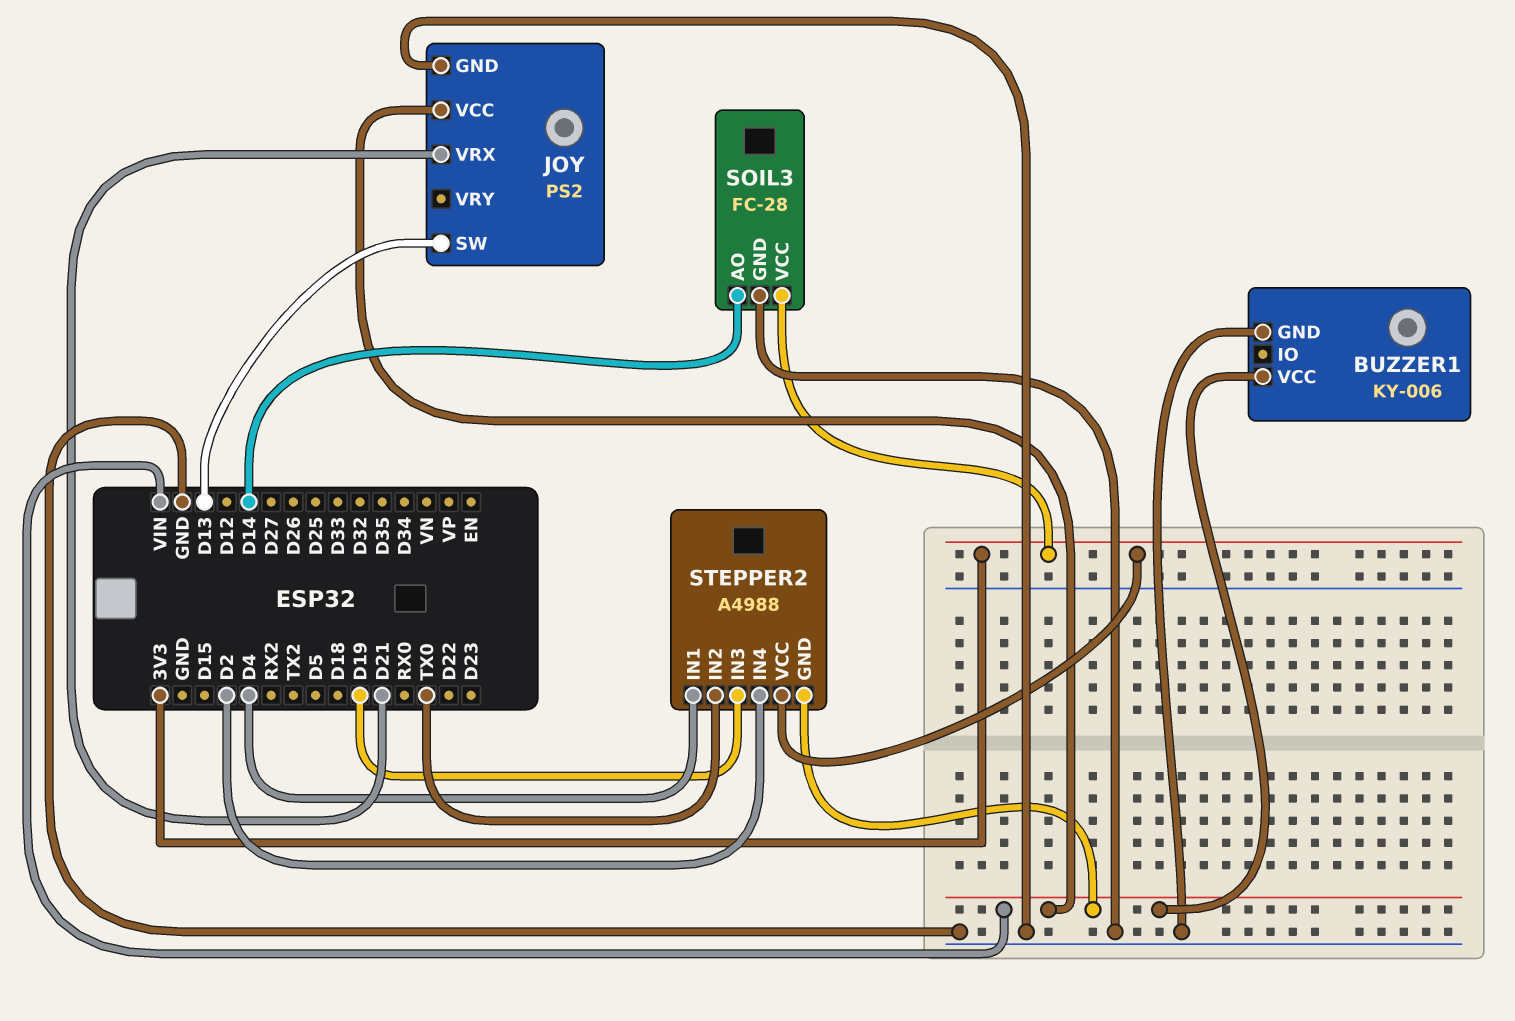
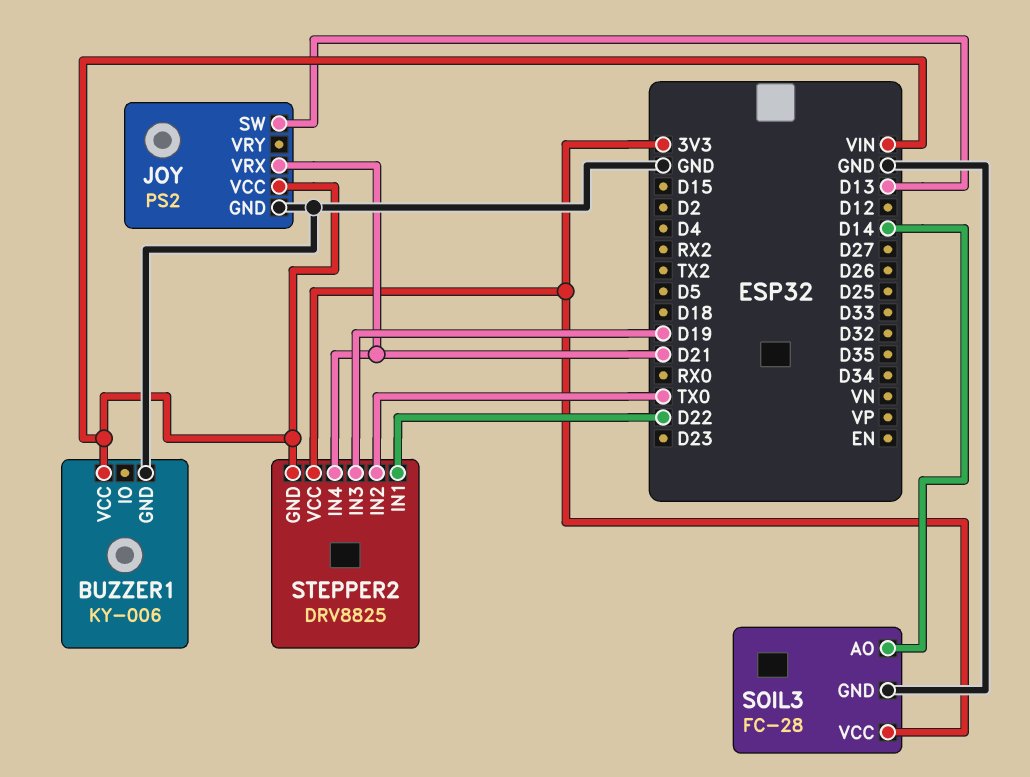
STEPPER2: A4988 -> DRV8825
STEPPER2 pin IN1: D4 -> D22
STEPPER2 pin IN4: D2 -> D21

